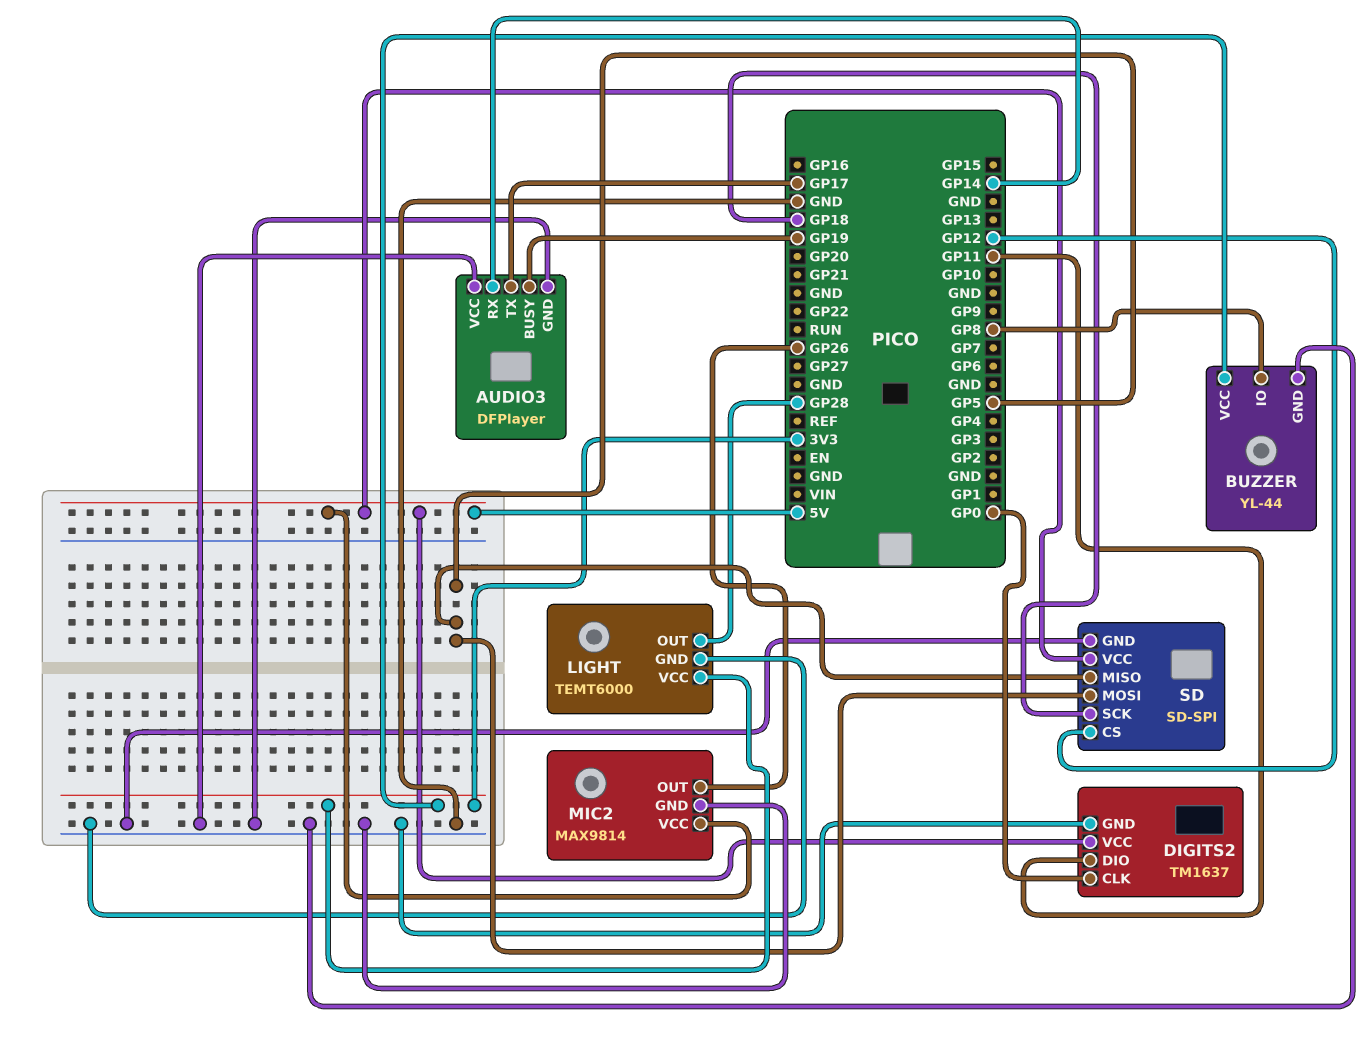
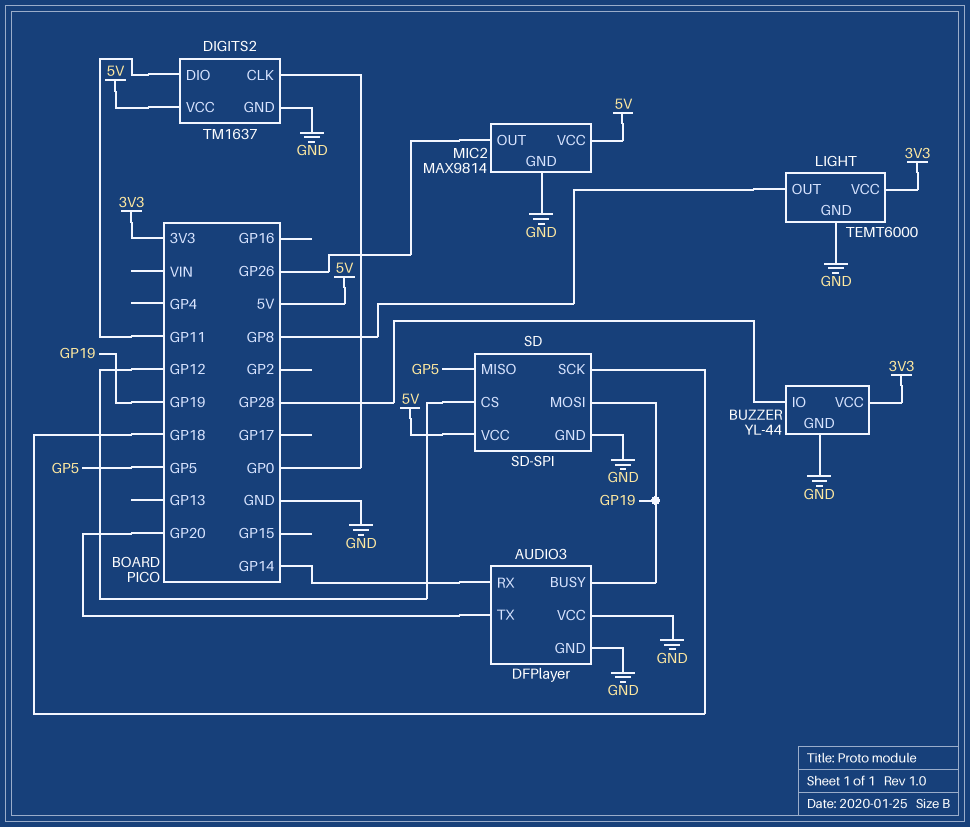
AUDIO3 pin TX: GP17 -> GP20
BUZZER pin IO: GP8 -> GP28
LIGHT pin OUT: GP28 -> GP8
SD pin MOSI: GP5 -> GP19

